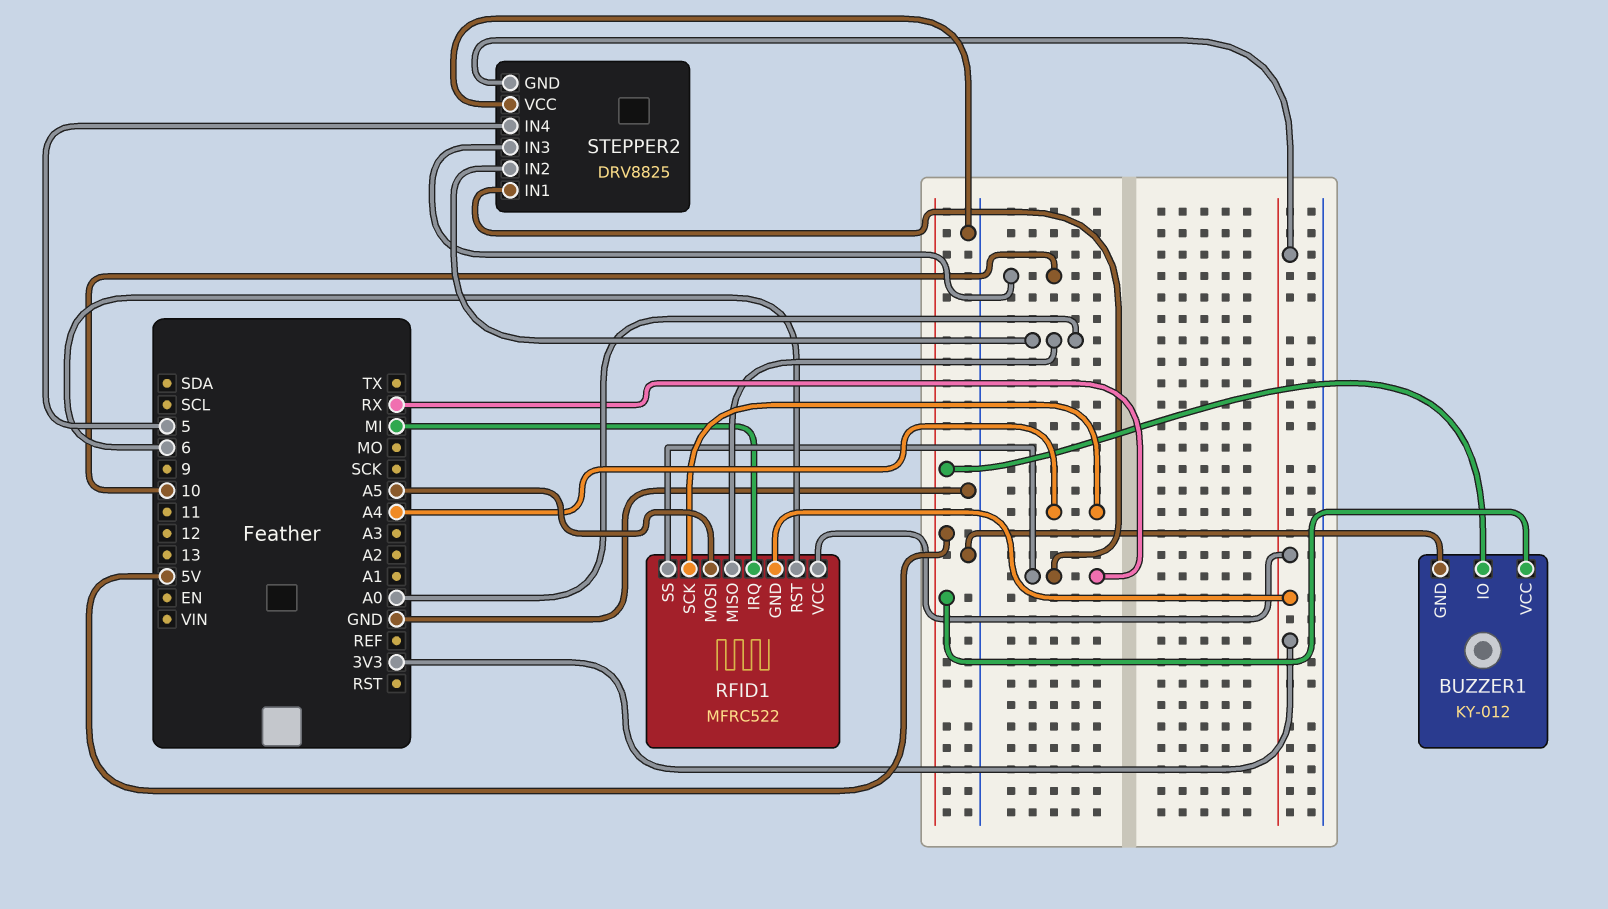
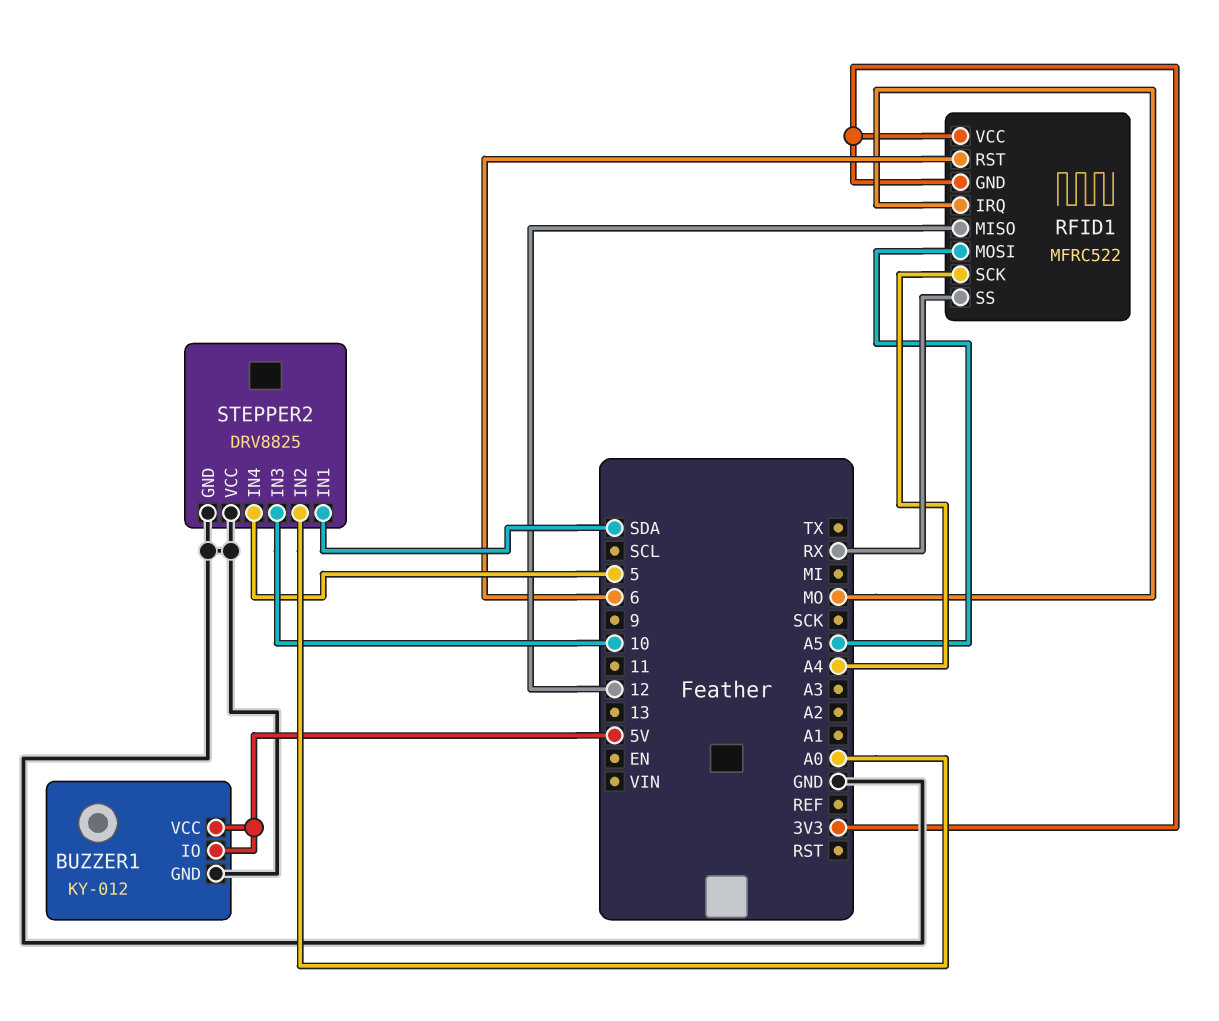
RFID1 pin IRQ: MI -> MO
RFID1 pin MISO: A0 -> 12
STEPPER2 pin GND: 3V3 -> GND
STEPPER2 pin IN1: RX -> SDA

